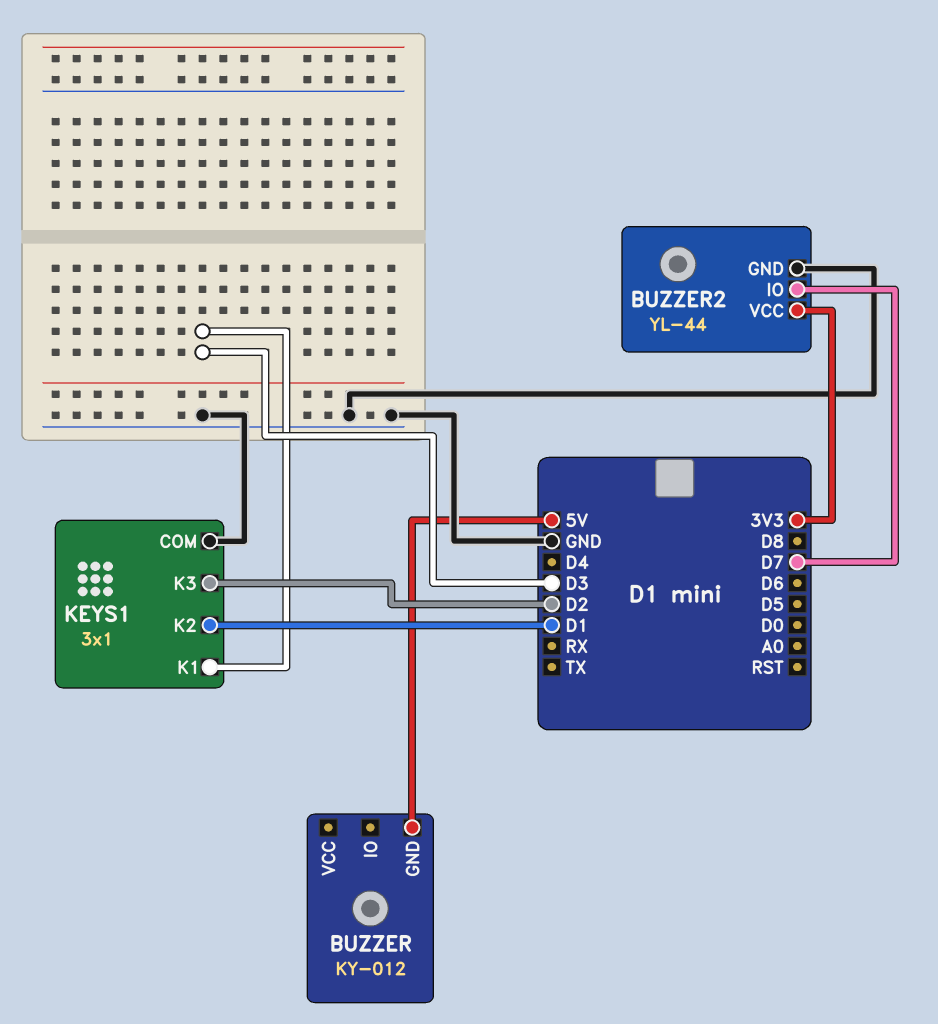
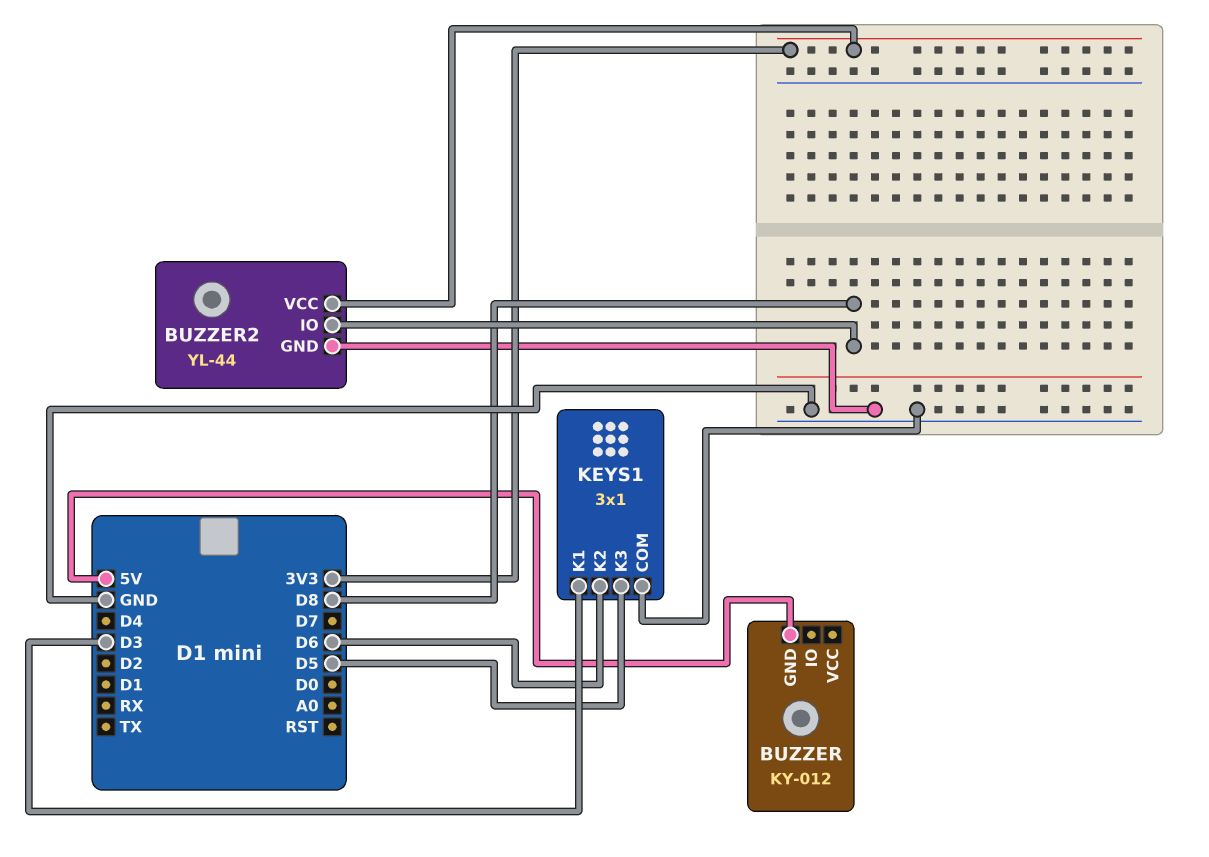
BUZZER2 pin IO: D7 -> D8
KEYS1 pin K2: D1 -> D6
KEYS1 pin K3: D2 -> D5

